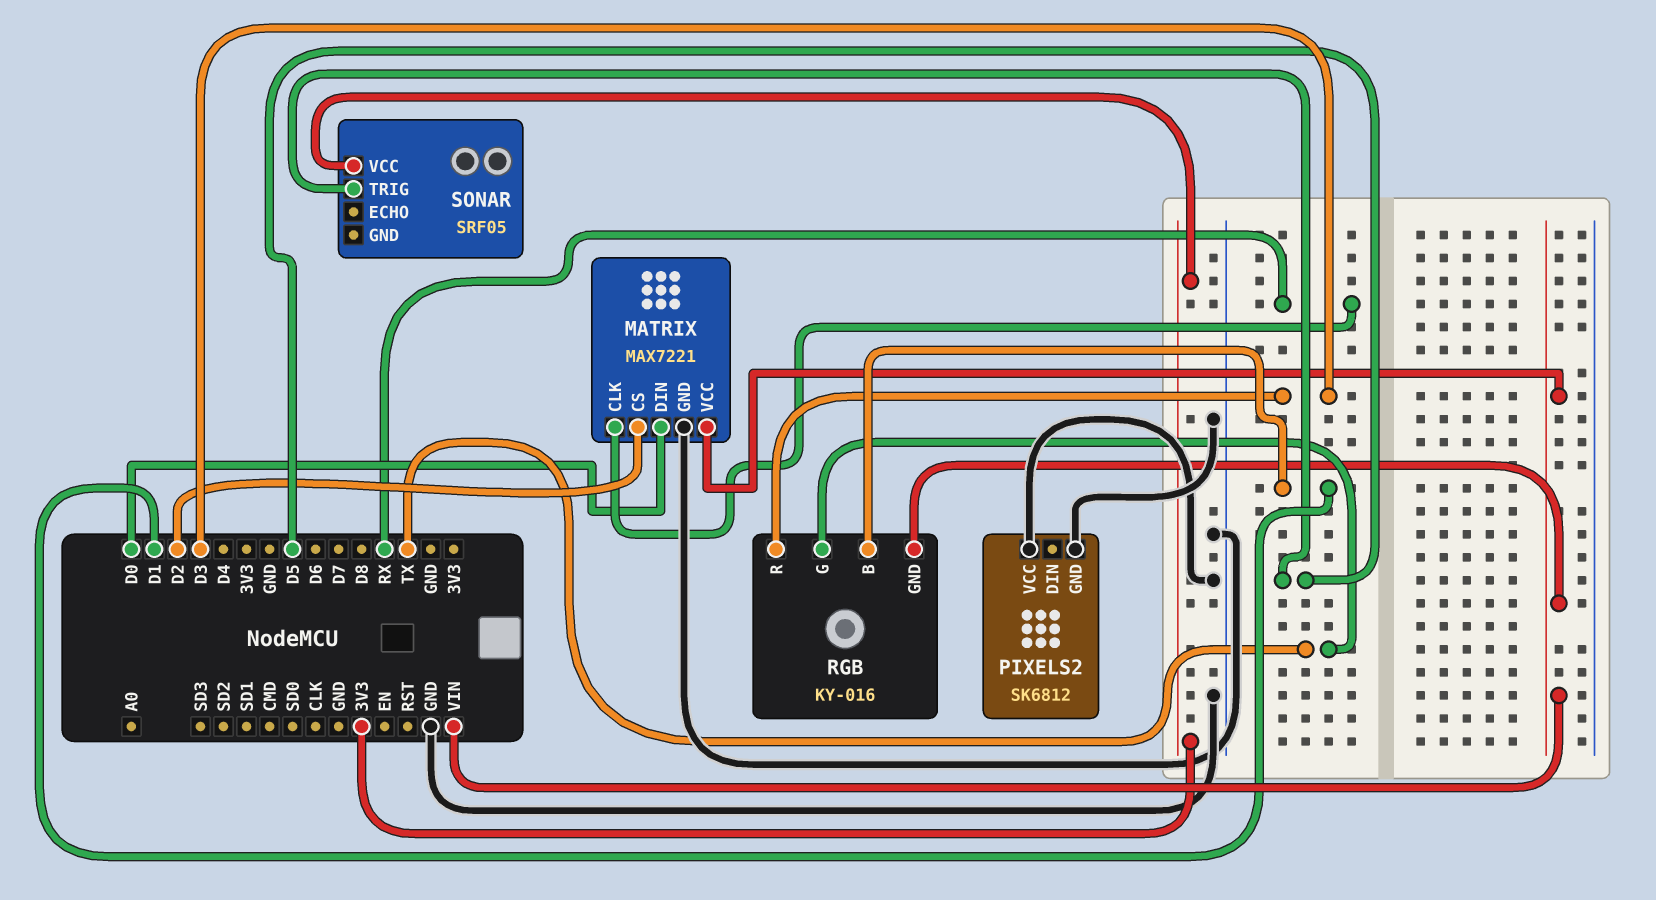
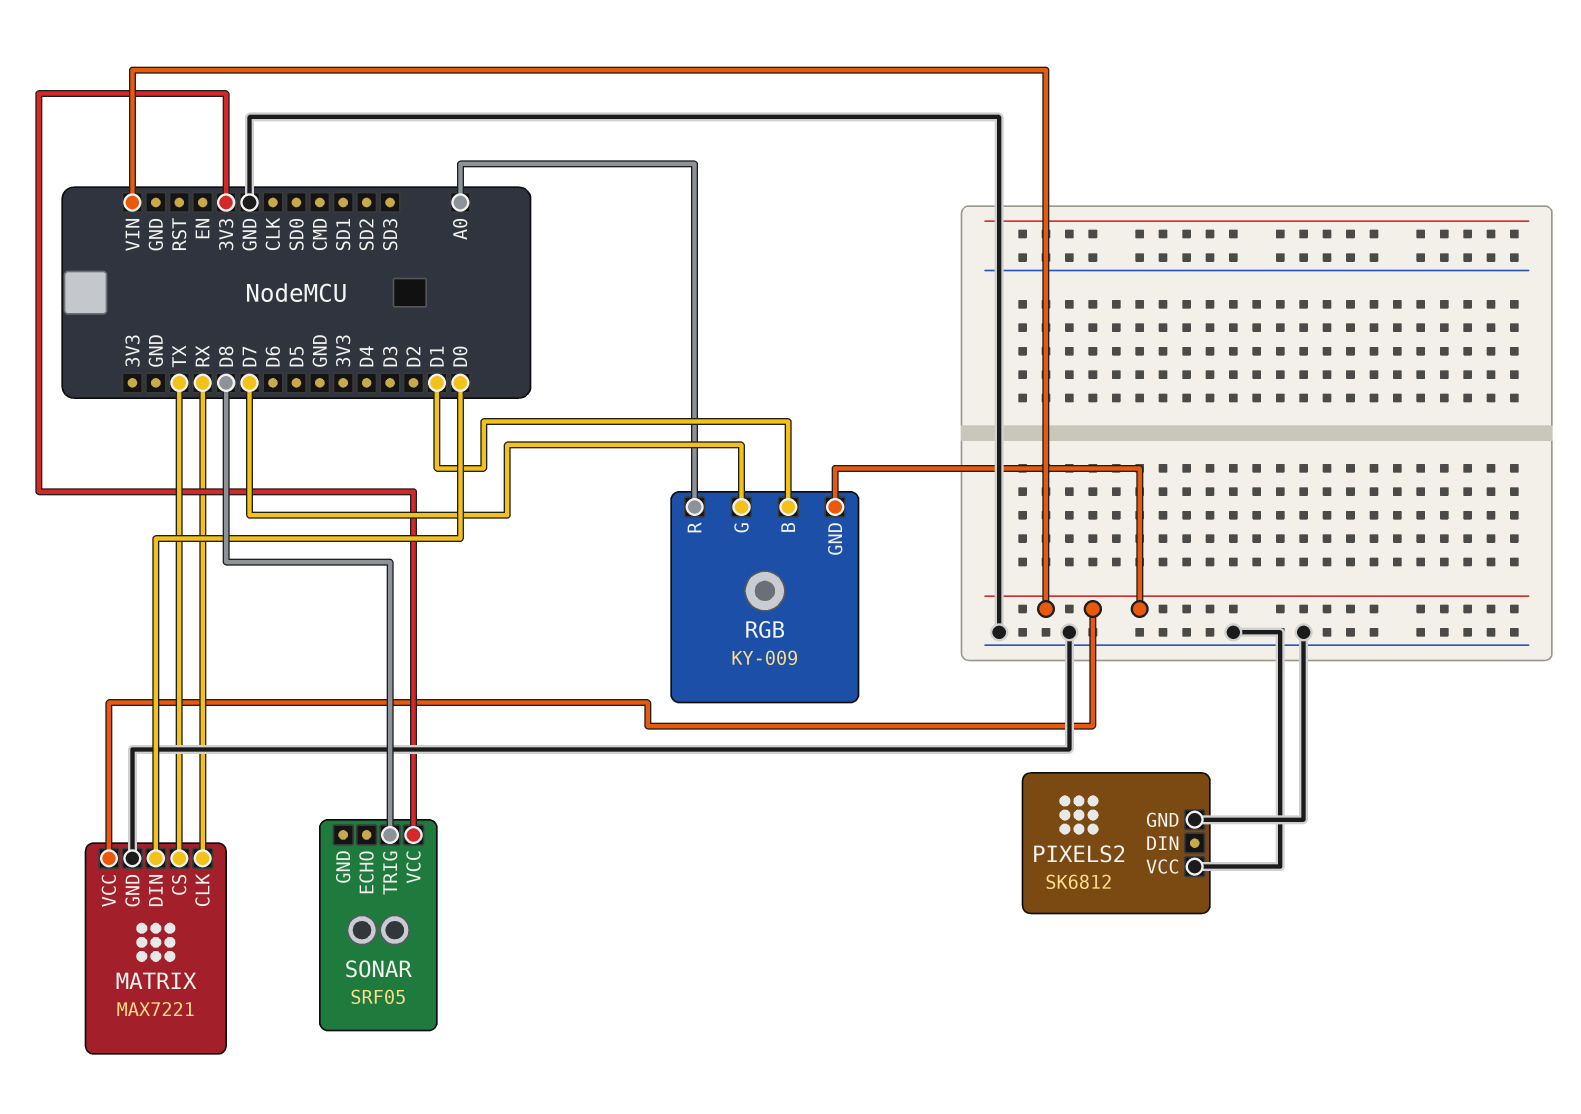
MATRIX pin CS: D2 -> TX
RGB: KY-016 -> KY-009
RGB pin G: TX -> D7
RGB pin R: D3 -> A0
SONAR pin TRIG: D5 -> D8

